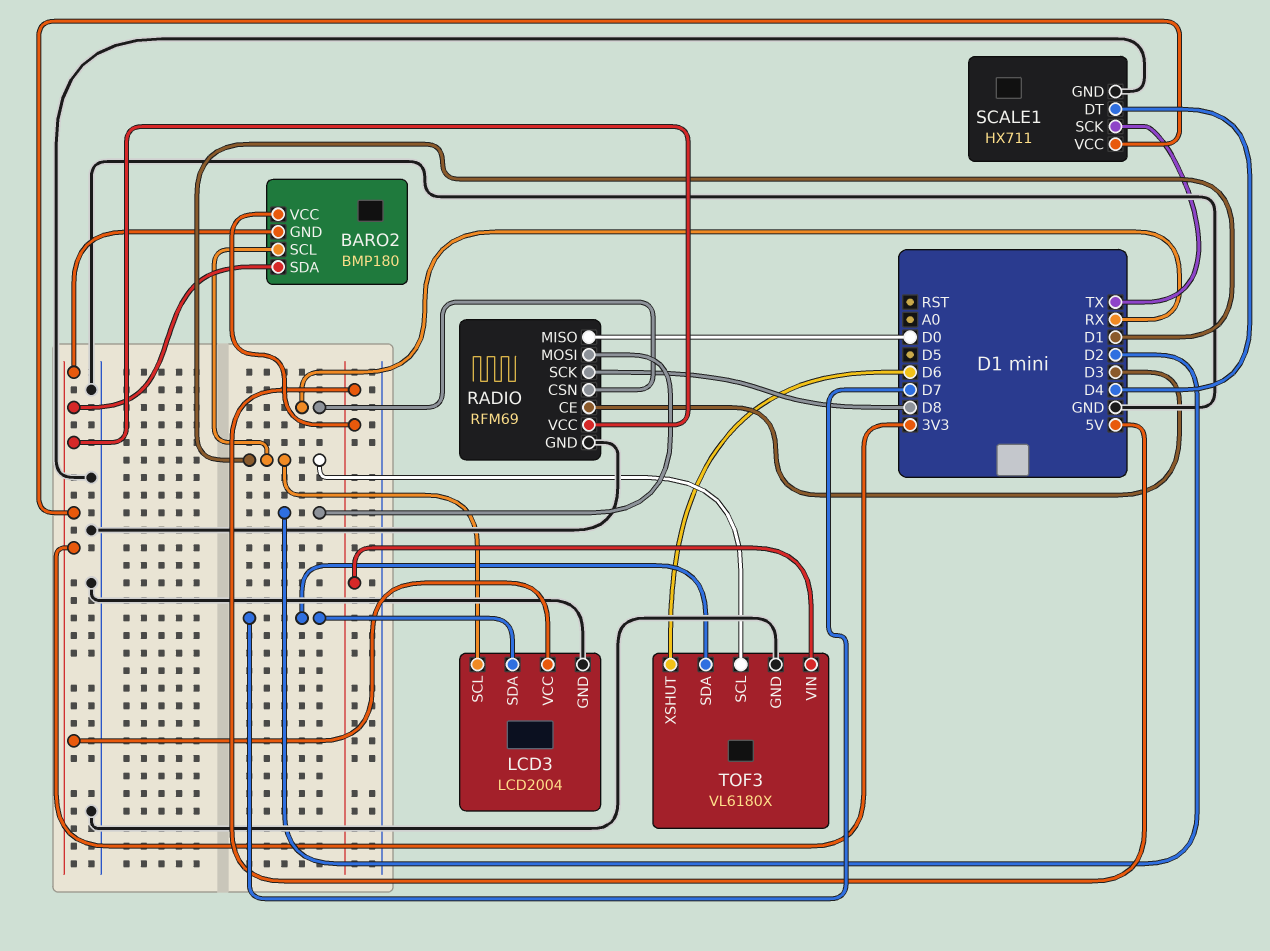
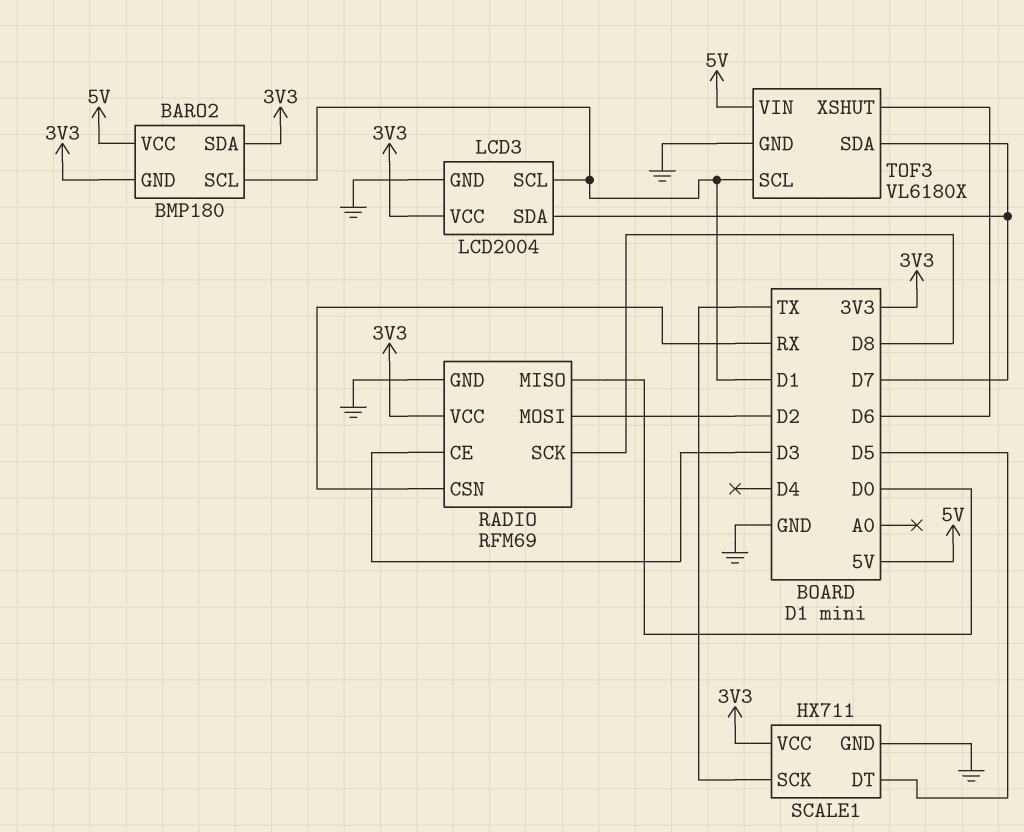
SCALE1 pin DT: D4 -> D5

